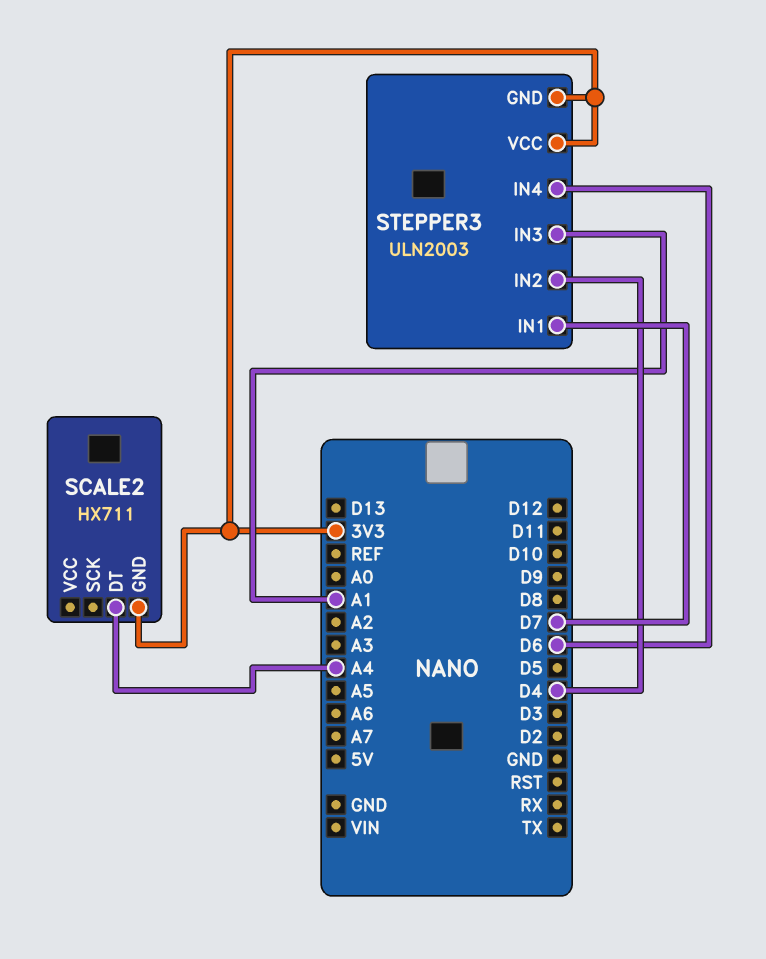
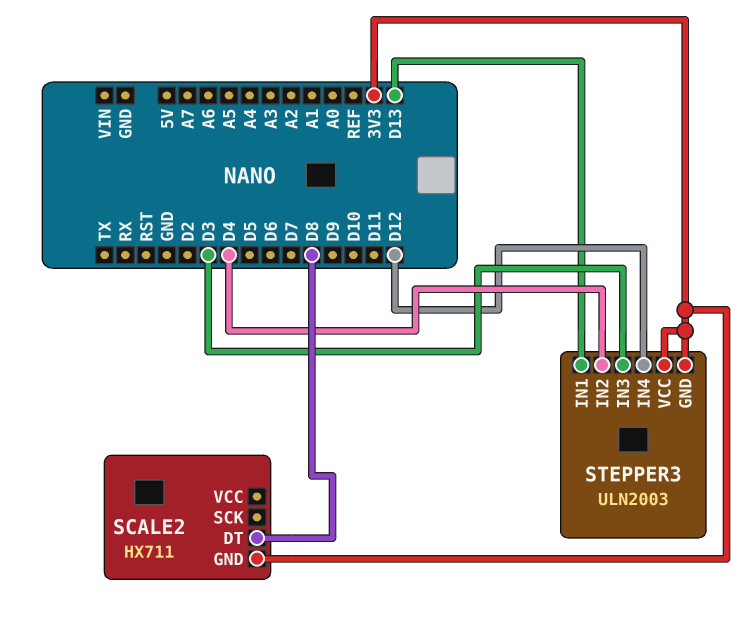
SCALE2 pin DT: A4 -> D8
STEPPER3 pin IN1: D7 -> D13
STEPPER3 pin IN3: A1 -> D3
STEPPER3 pin IN4: D6 -> D12

